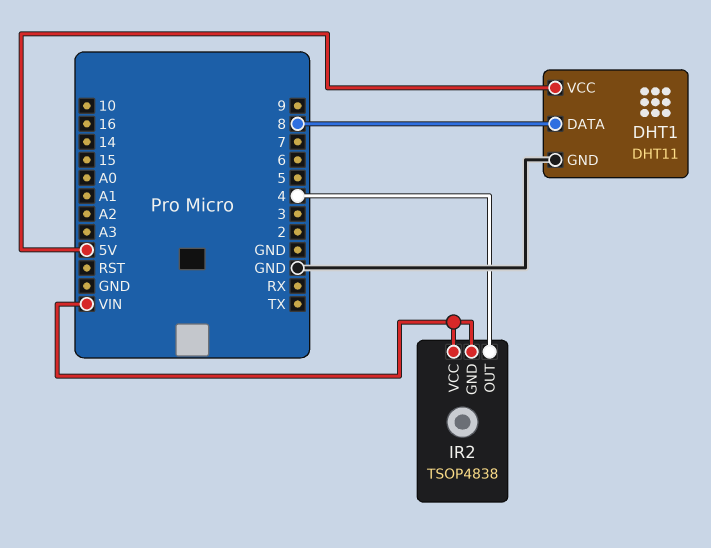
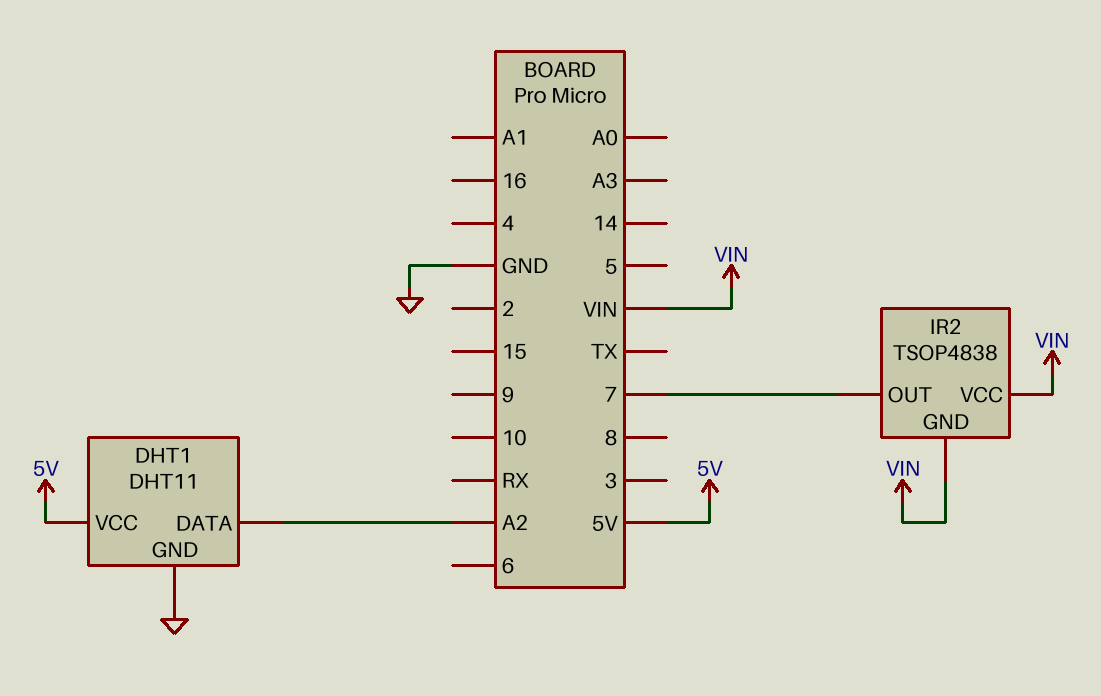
DHT1 pin DATA: 8 -> A2
IR2 pin OUT: 4 -> 7

